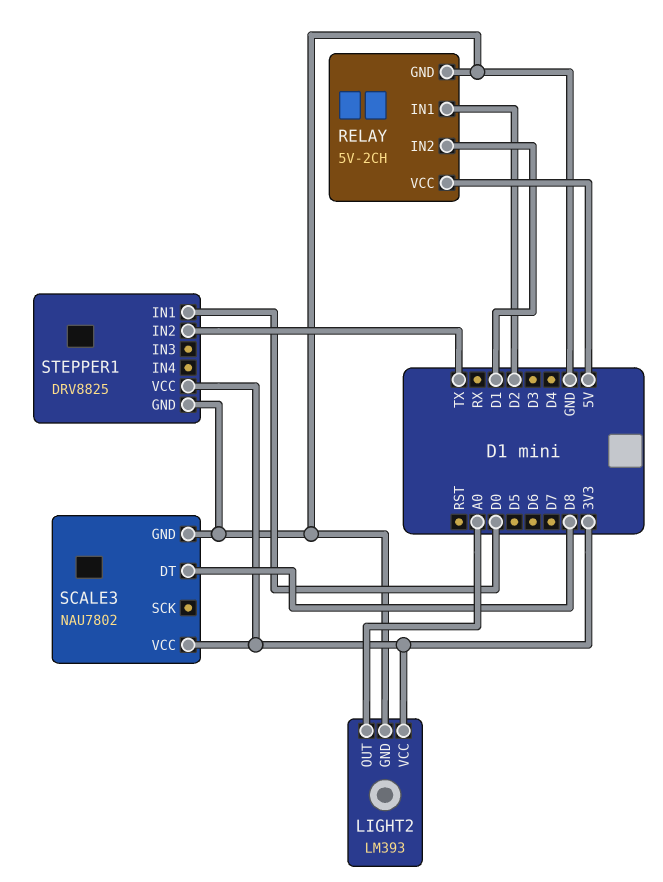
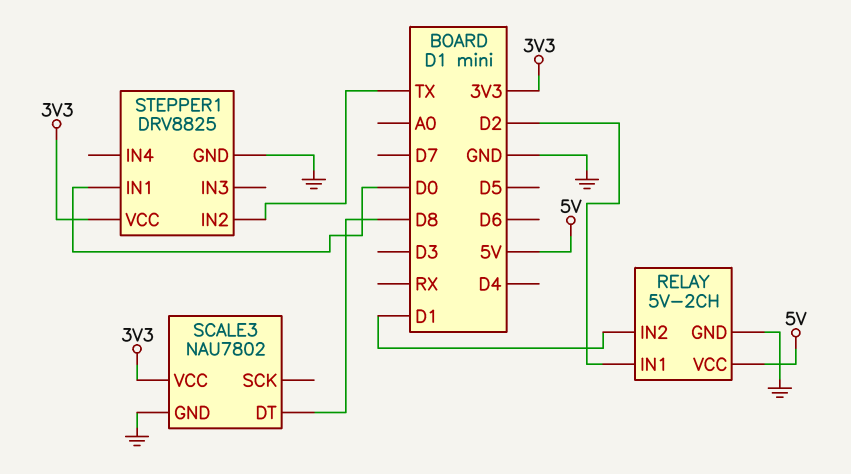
LIGHT2: LM393 -> none
LIGHT2 pin GND: GND -> none
LIGHT2 pin OUT: A0 -> none
LIGHT2 pin VCC: 3V3 -> none

